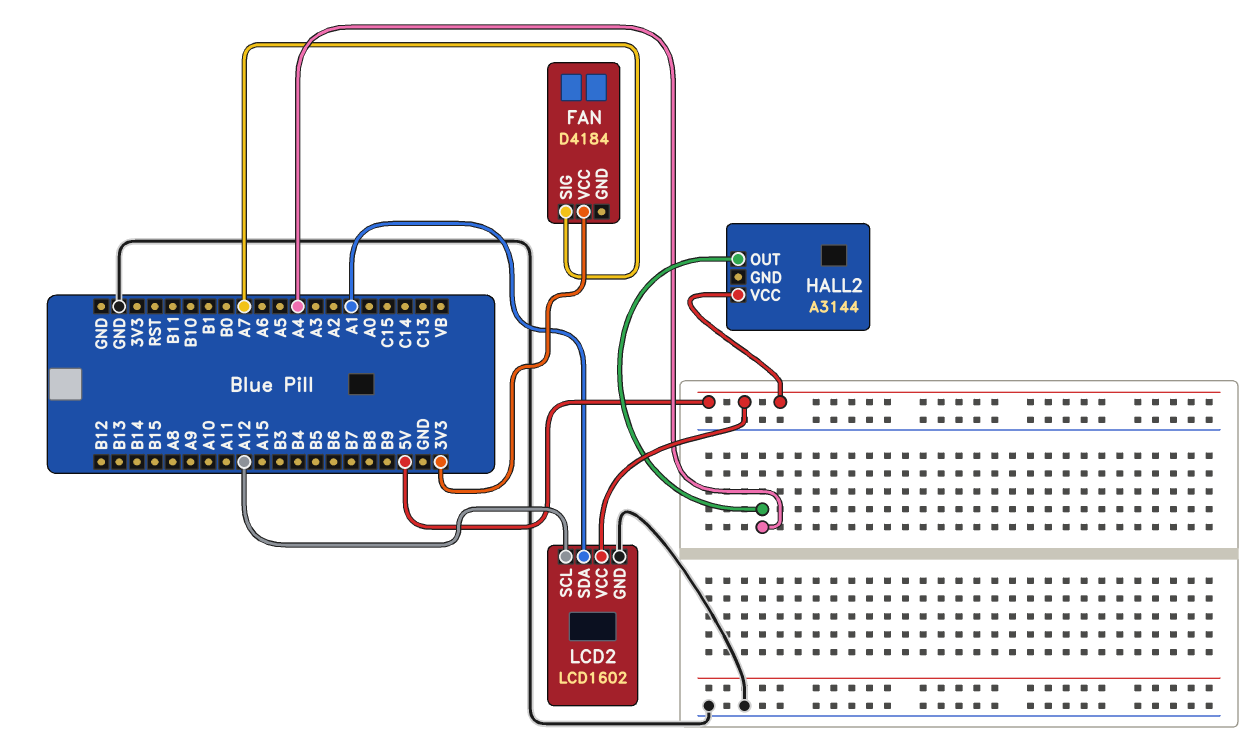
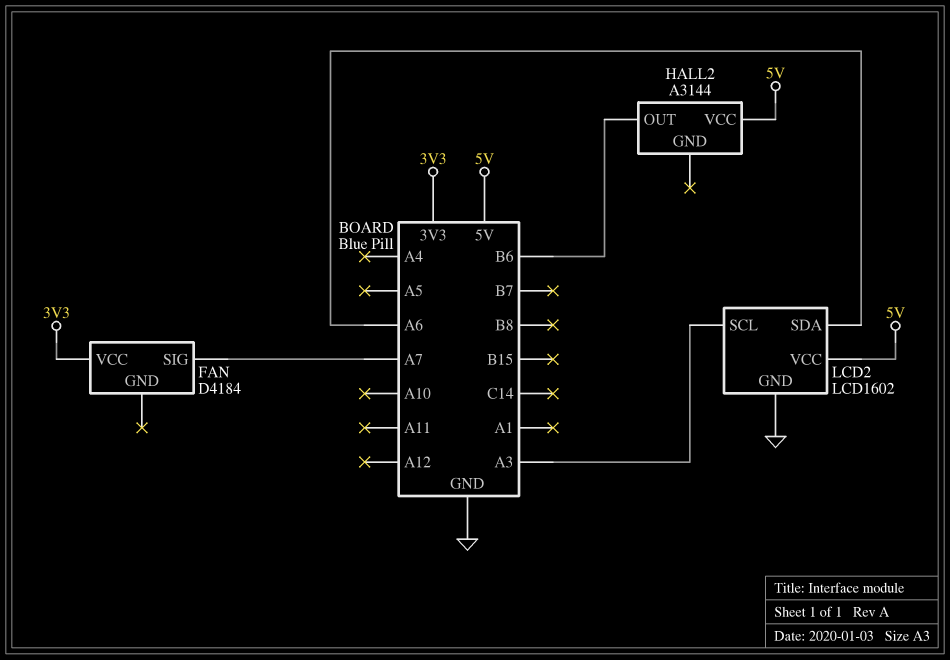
HALL2 pin OUT: A4 -> B6
LCD2 pin SCL: A12 -> A3
LCD2 pin SDA: A1 -> A6

